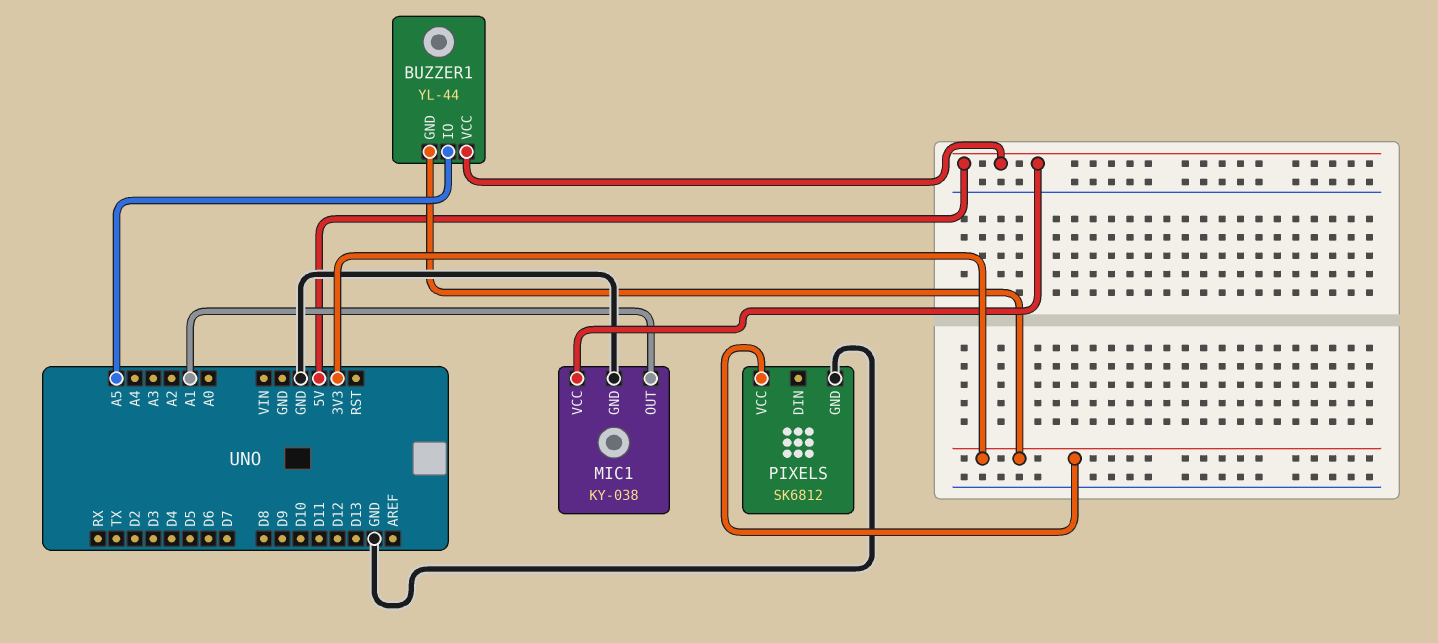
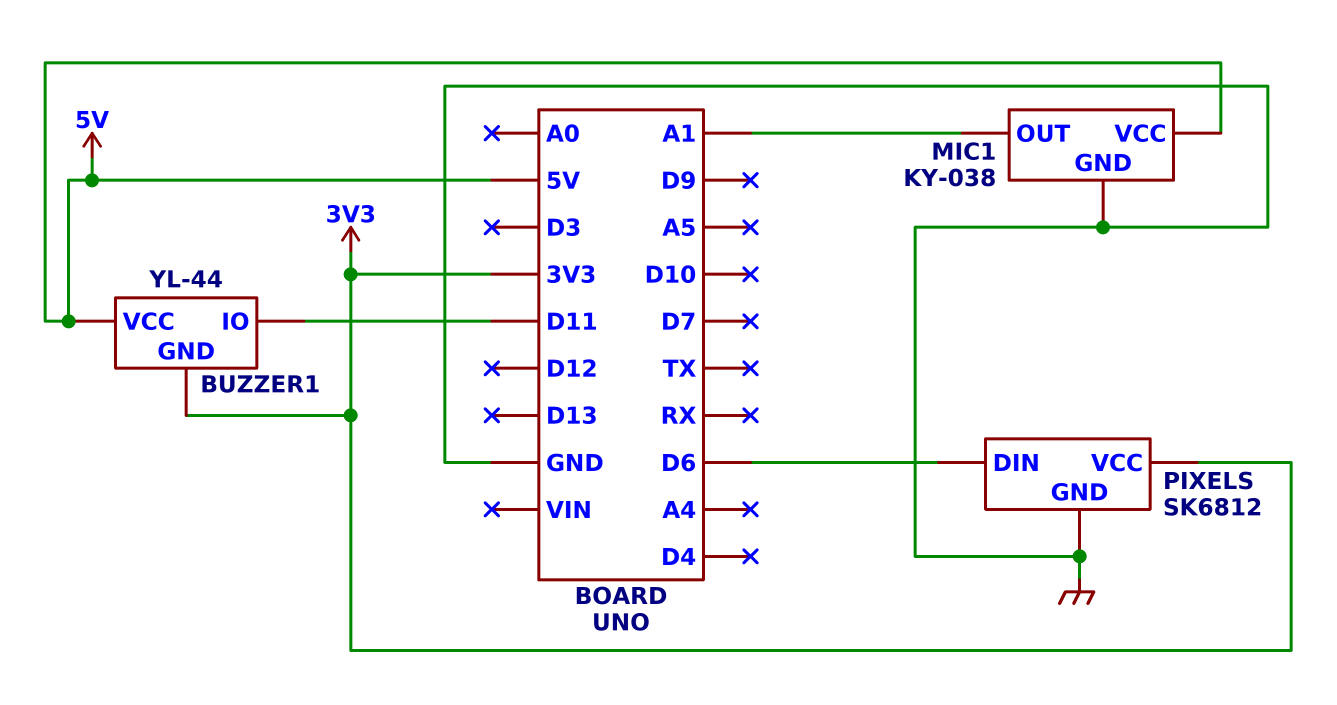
BUZZER1 pin IO: A5 -> D11
PIXELS pin DIN: none -> D6

